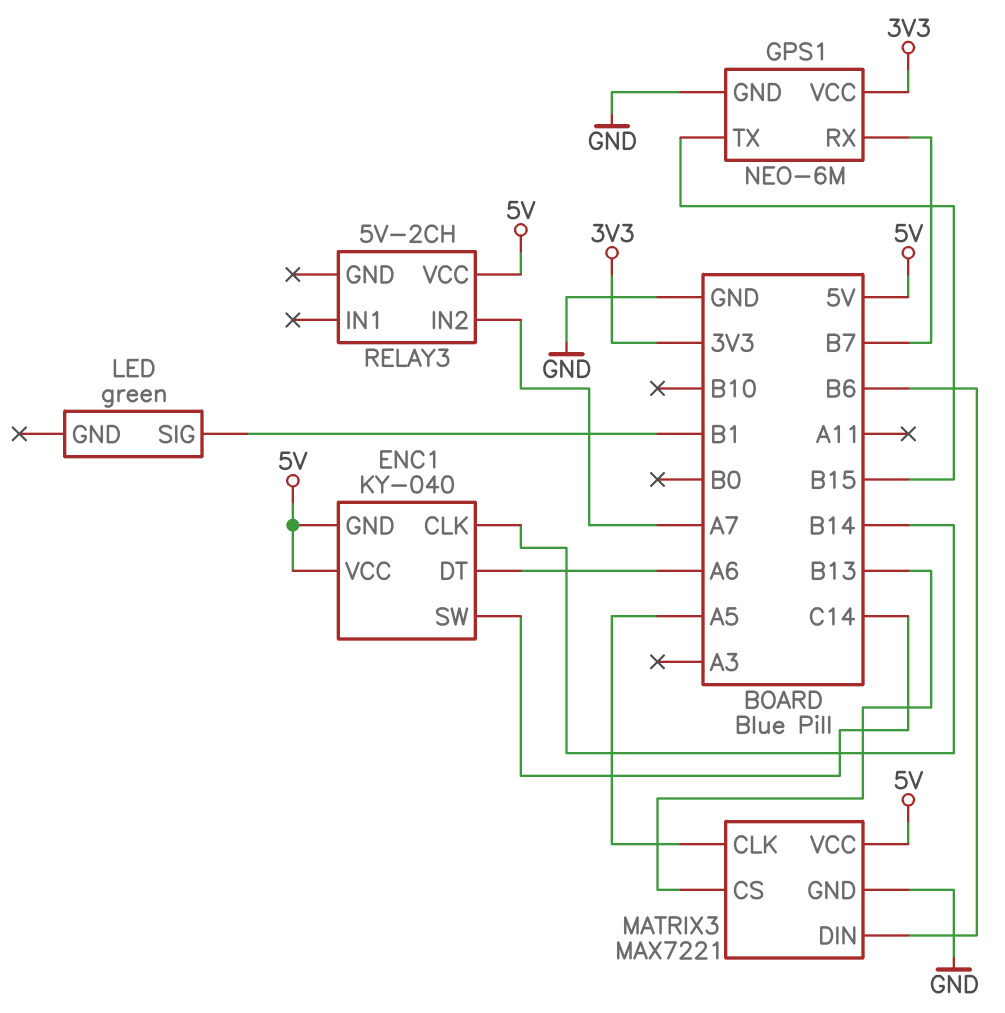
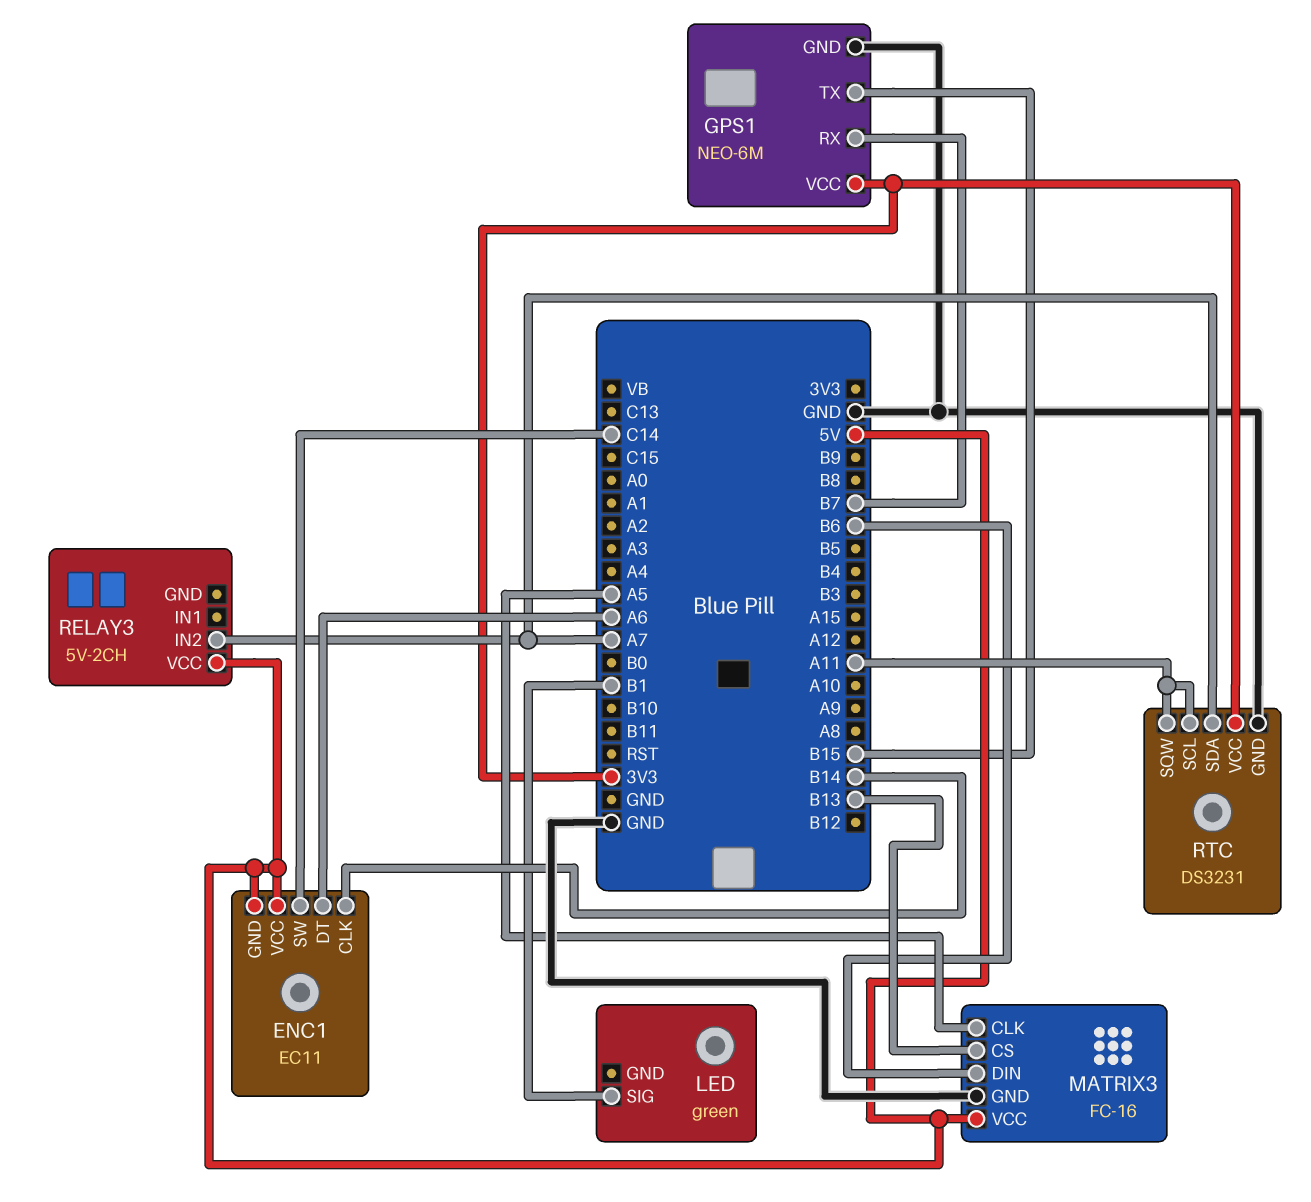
ENC1: KY-040 -> EC11
MATRIX3: MAX7221 -> FC-16
RTC: none -> DS3231
RTC pin GND: none -> GND
RTC pin SCL: none -> A11
RTC pin SDA: none -> A7
RTC pin SQW: none -> A11
RTC pin VCC: none -> 3V3

